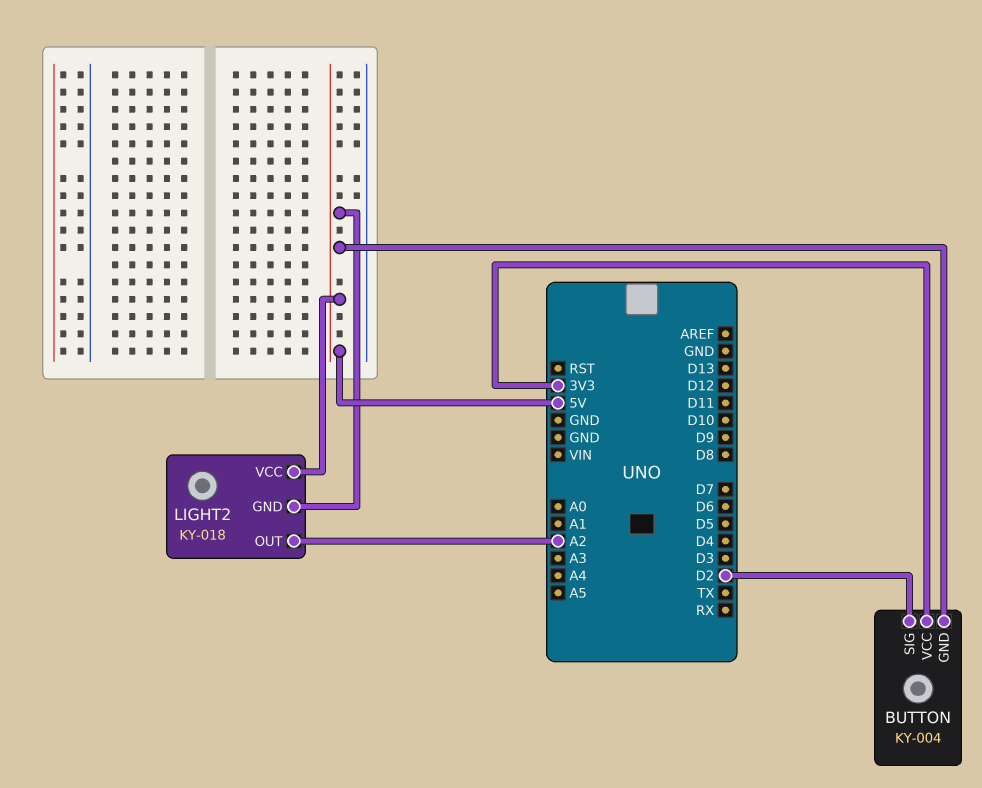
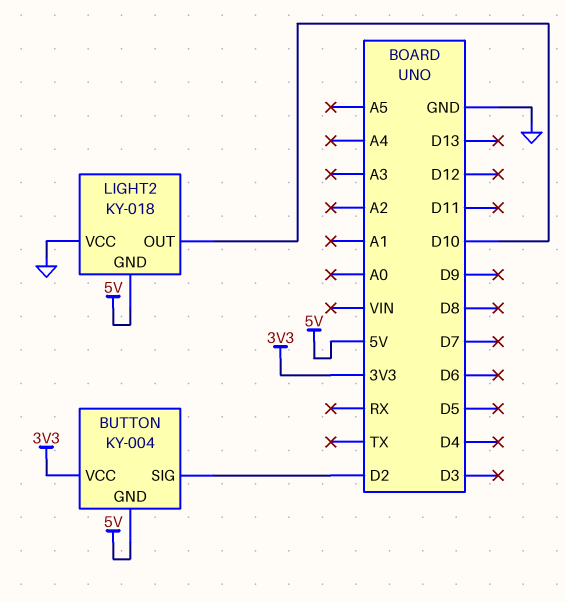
LIGHT2 pin OUT: A2 -> D10
LIGHT2 pin VCC: 5V -> GND

